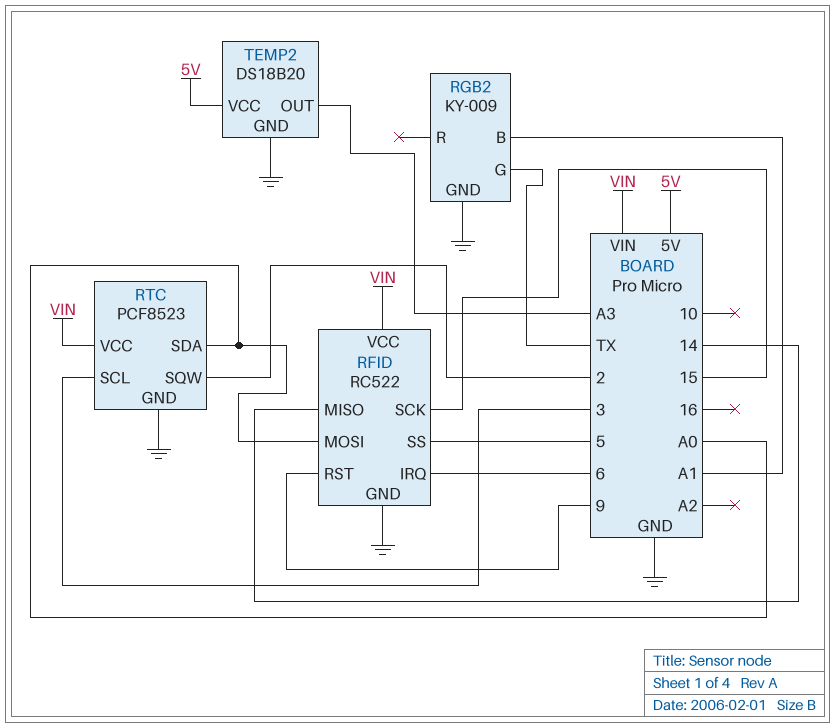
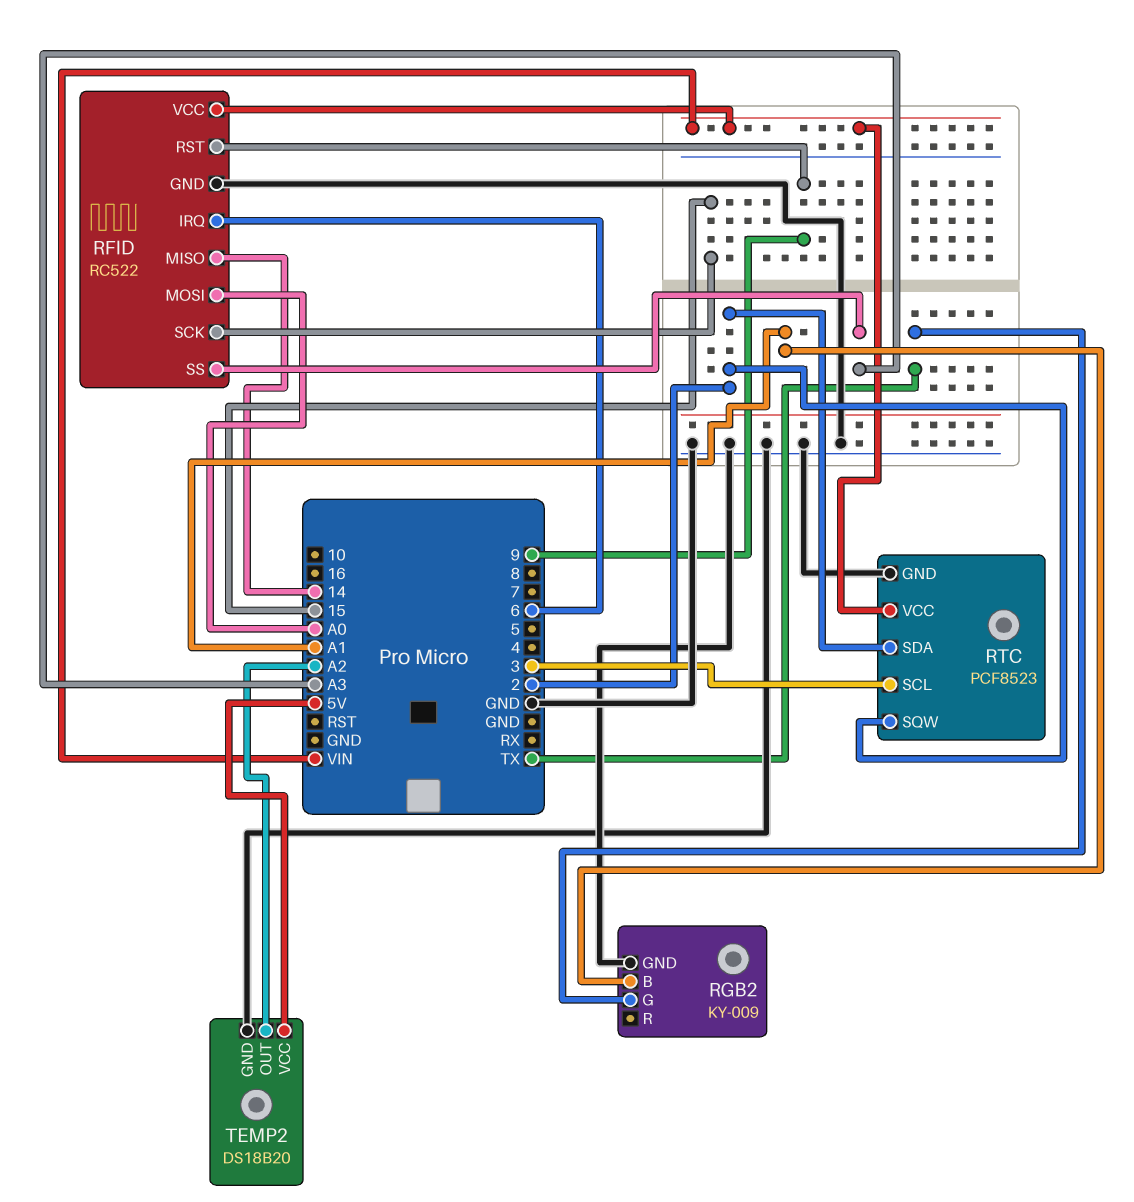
RFID pin SS: 5 -> A3
RTC pin SDA: A0 -> 2
TEMP2 pin OUT: A3 -> A2

